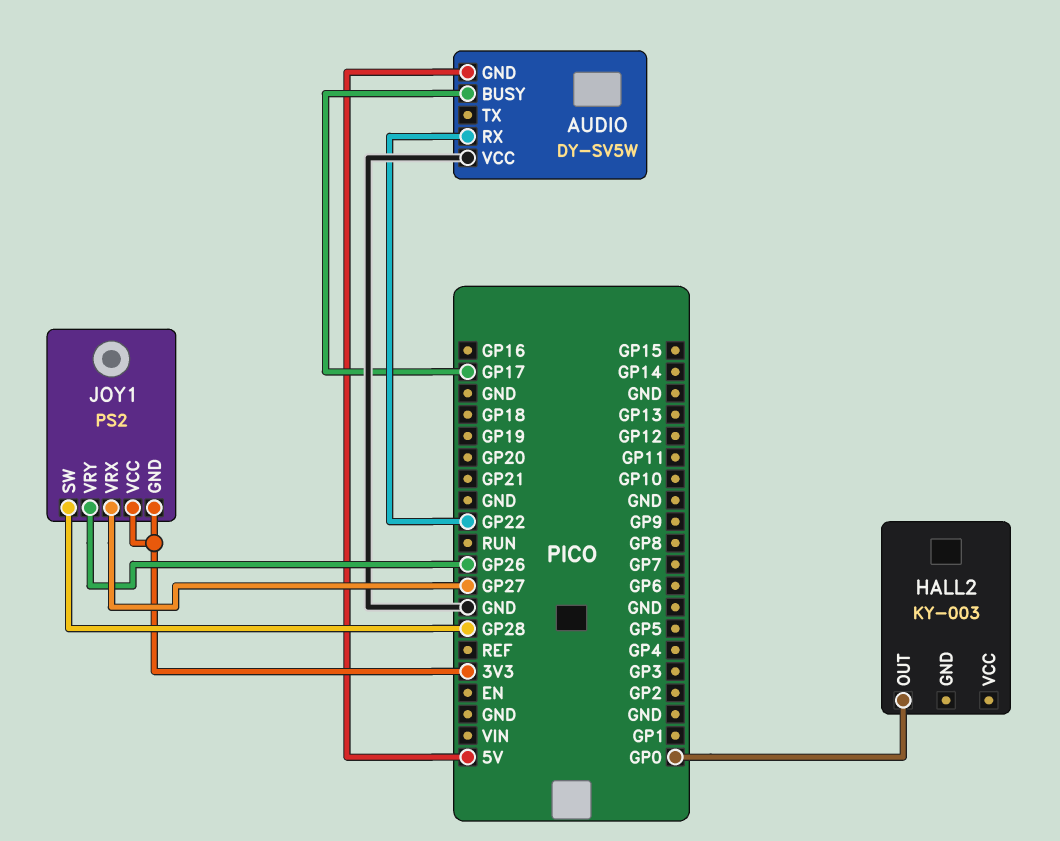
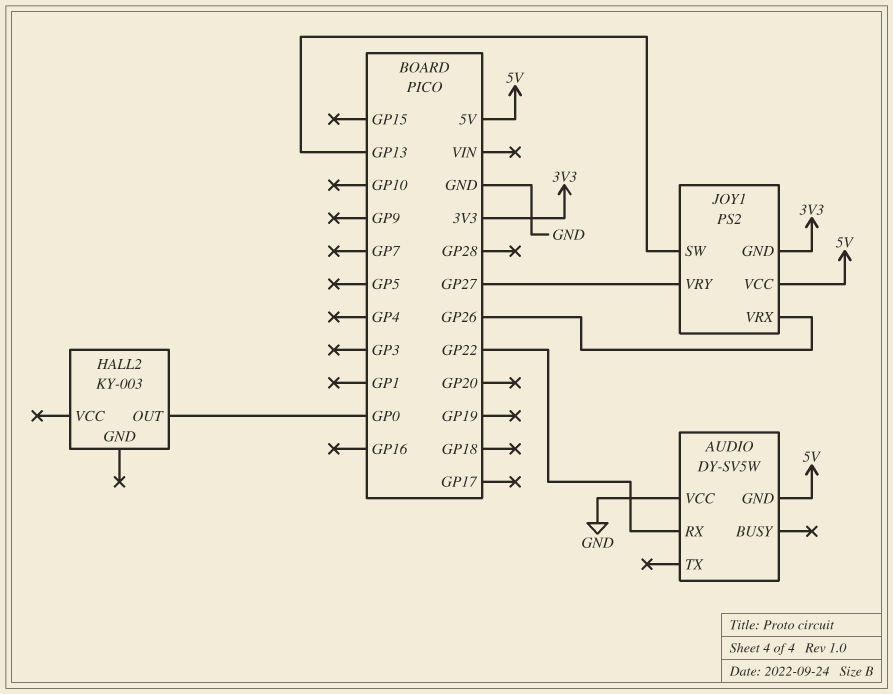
AUDIO pin BUSY: GP17 -> none
JOY1 pin SW: GP28 -> GP13
JOY1 pin VCC: 3V3 -> 5V
JOY1 pin VRX: GP27 -> GP26
JOY1 pin VRY: GP26 -> GP27

